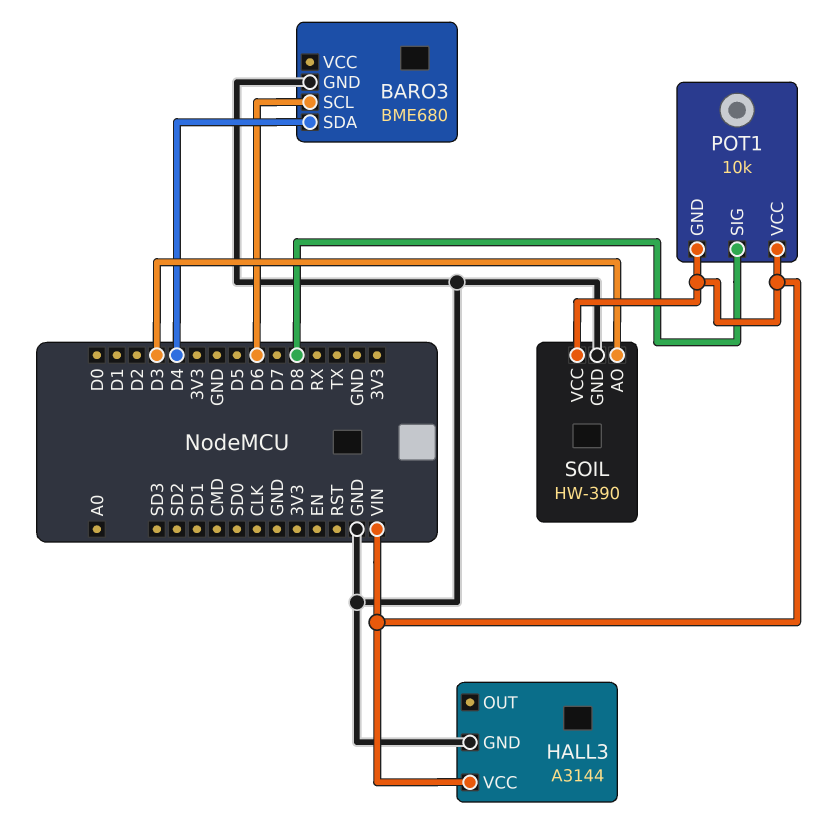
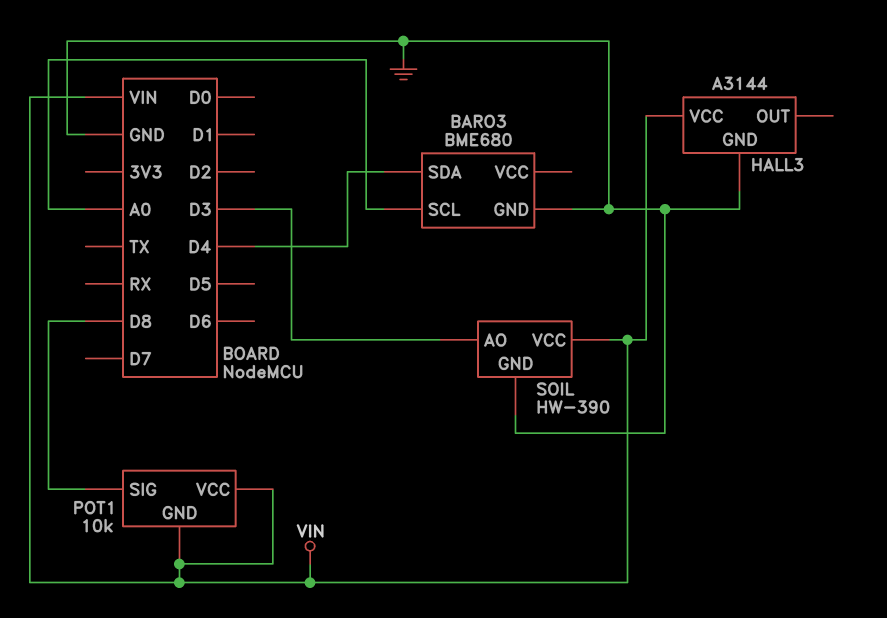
BARO3 pin SCL: D6 -> A0

